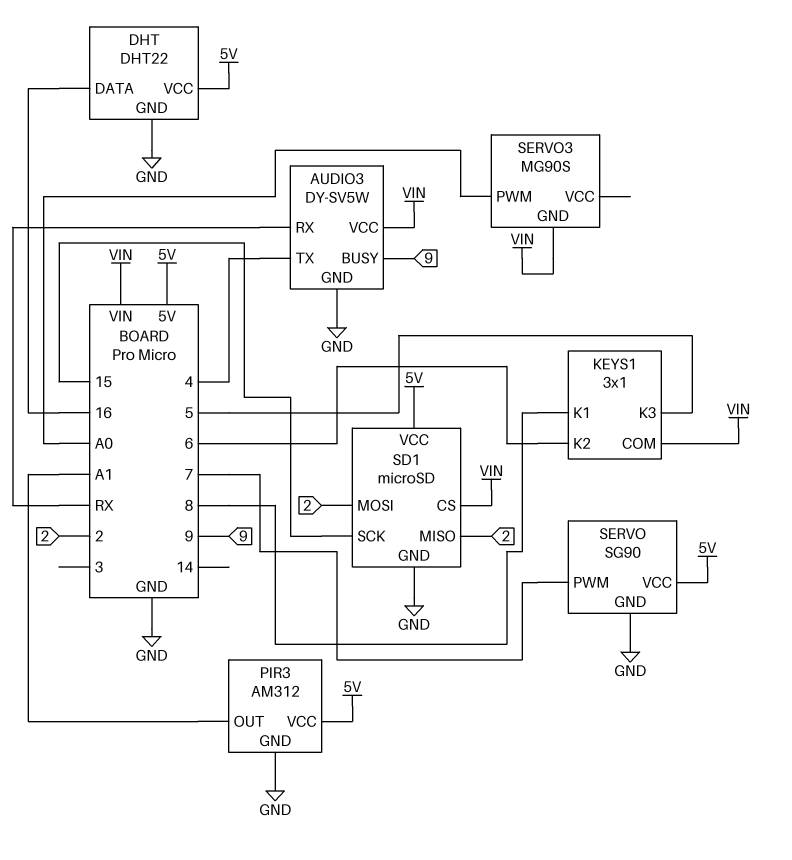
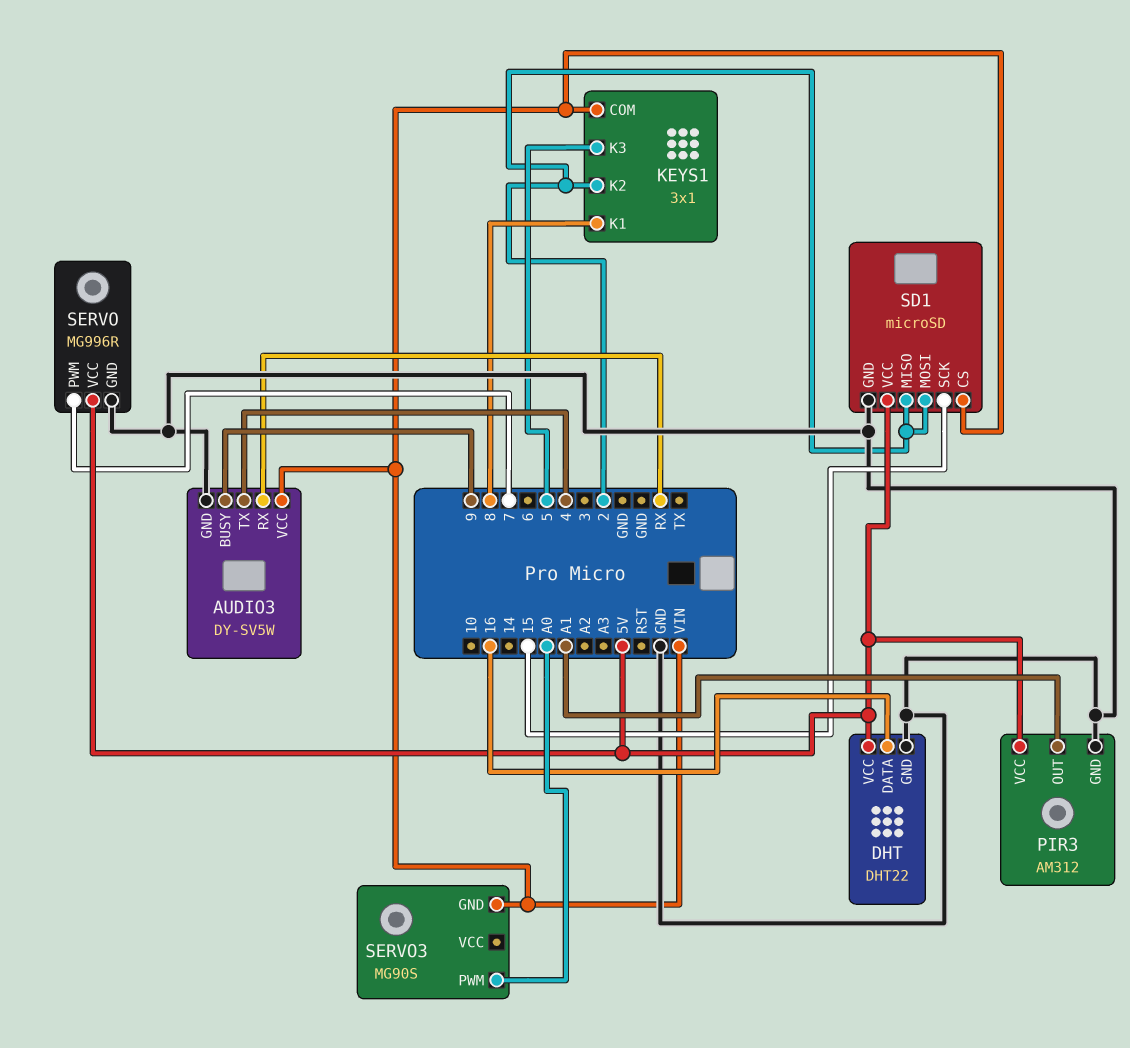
KEYS1 pin K2: 6 -> 2
SERVO: SG90 -> MG996R

